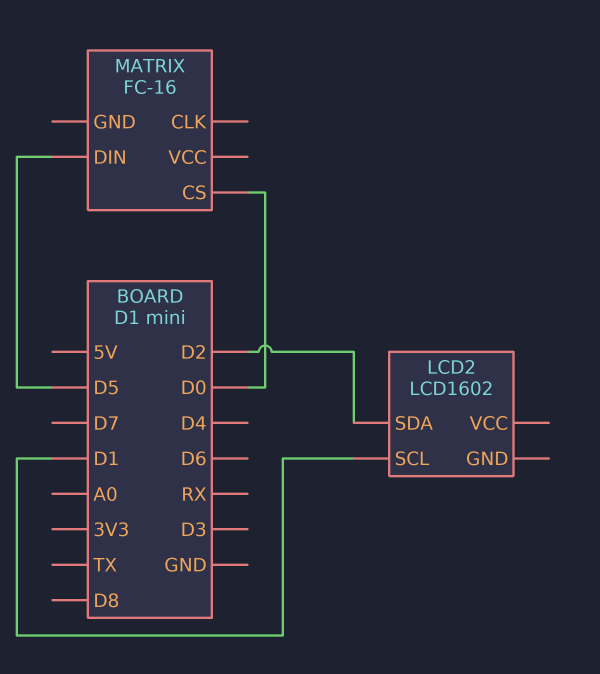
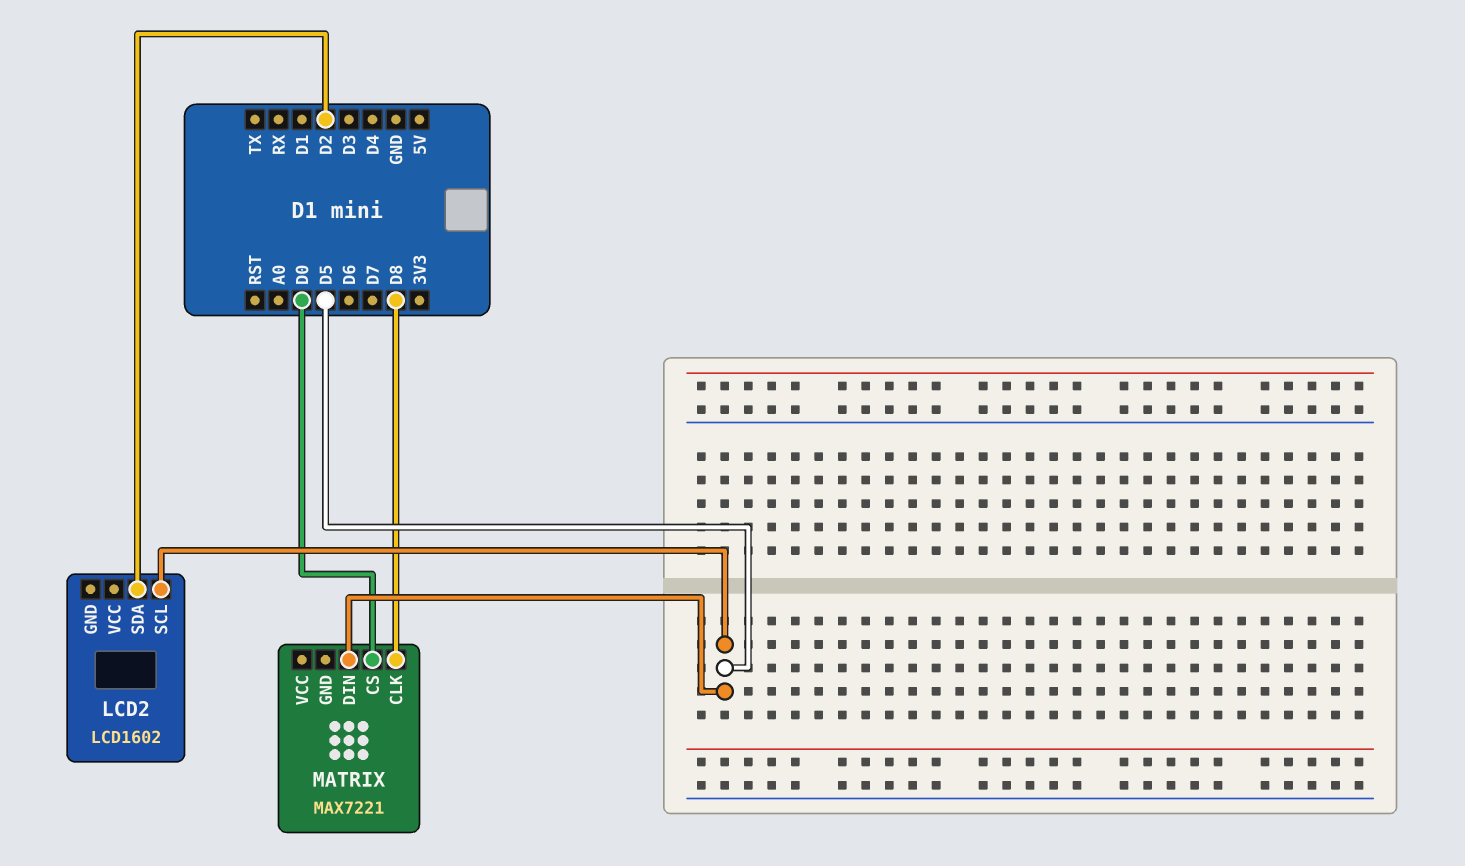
LCD2 pin SCL: D1 -> D5
MATRIX: FC-16 -> MAX7221
MATRIX pin CLK: none -> D8

